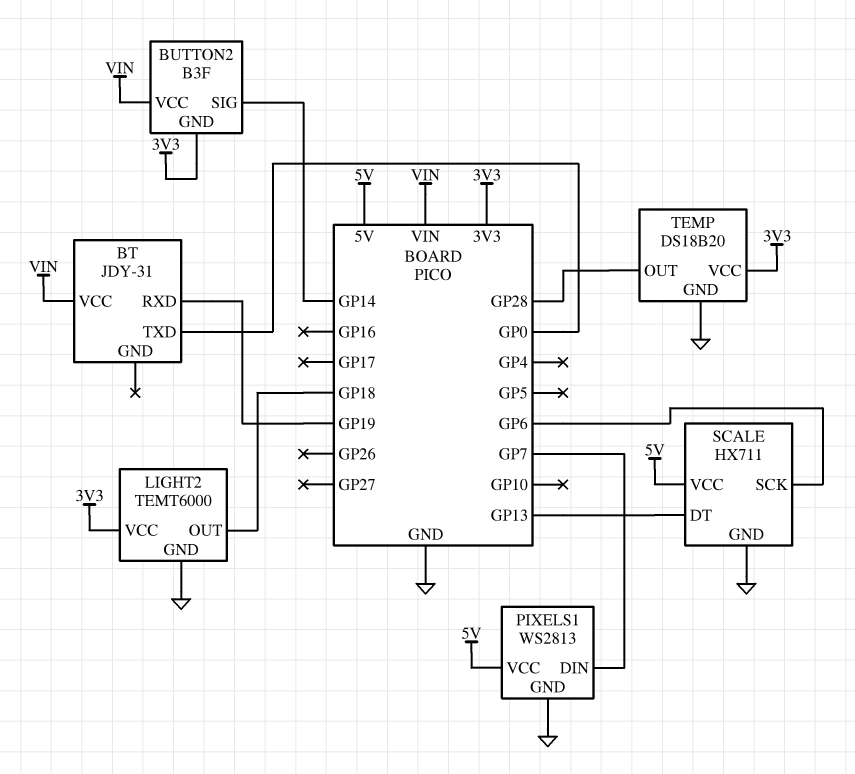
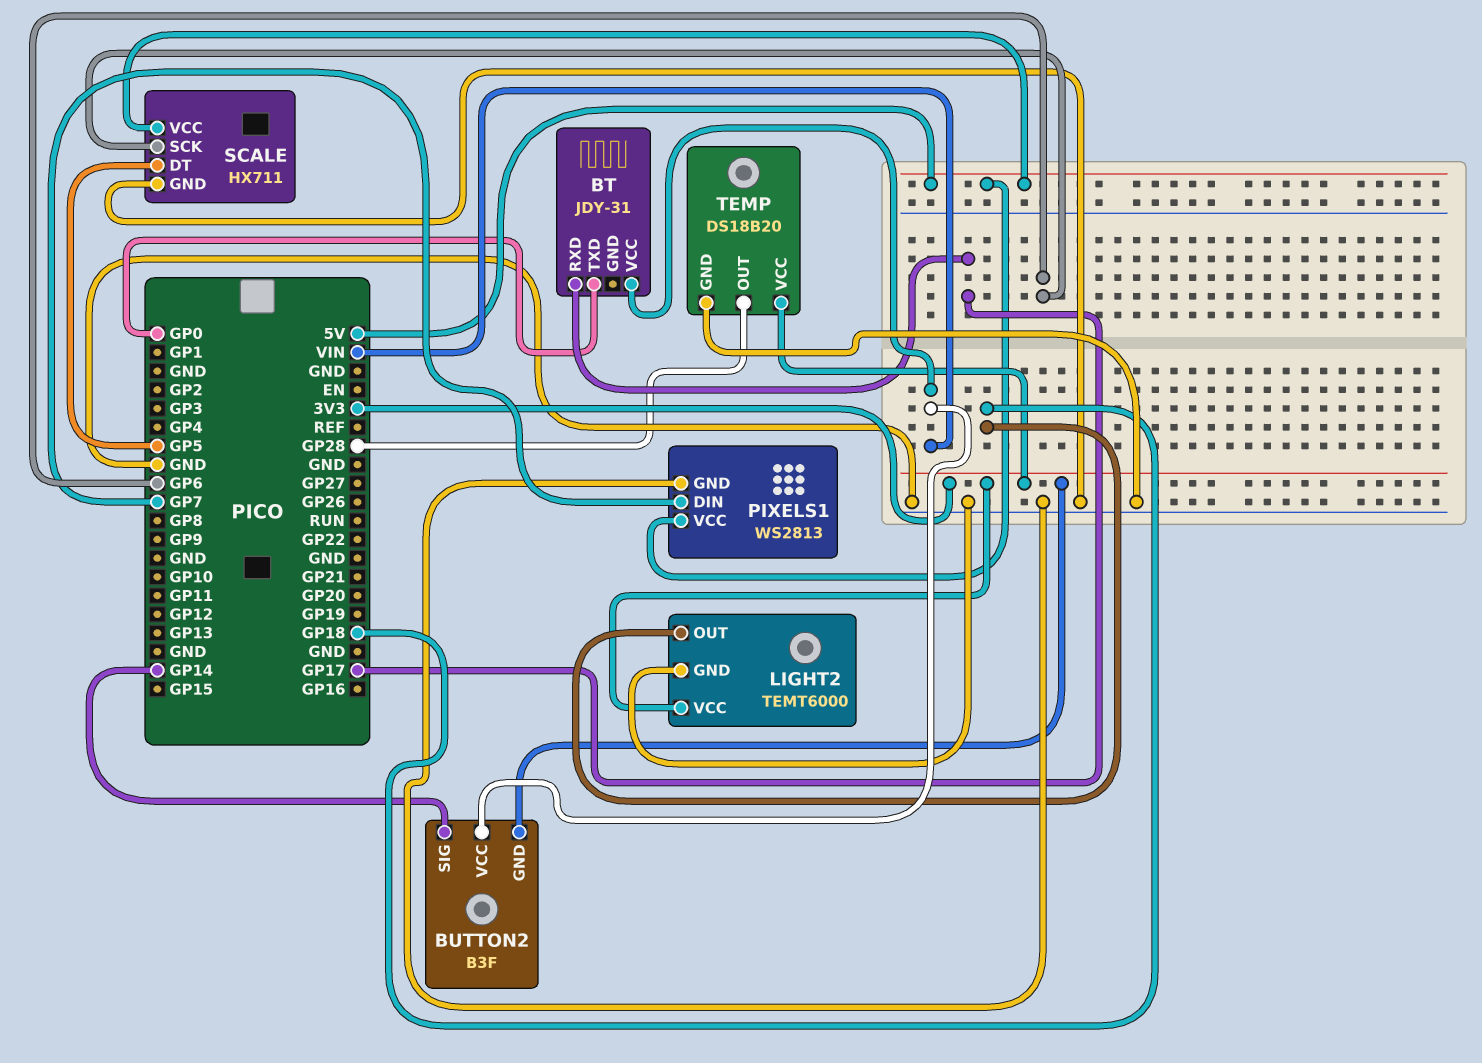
BT pin RXD: GP19 -> GP17
SCALE pin DT: GP13 -> GP5

